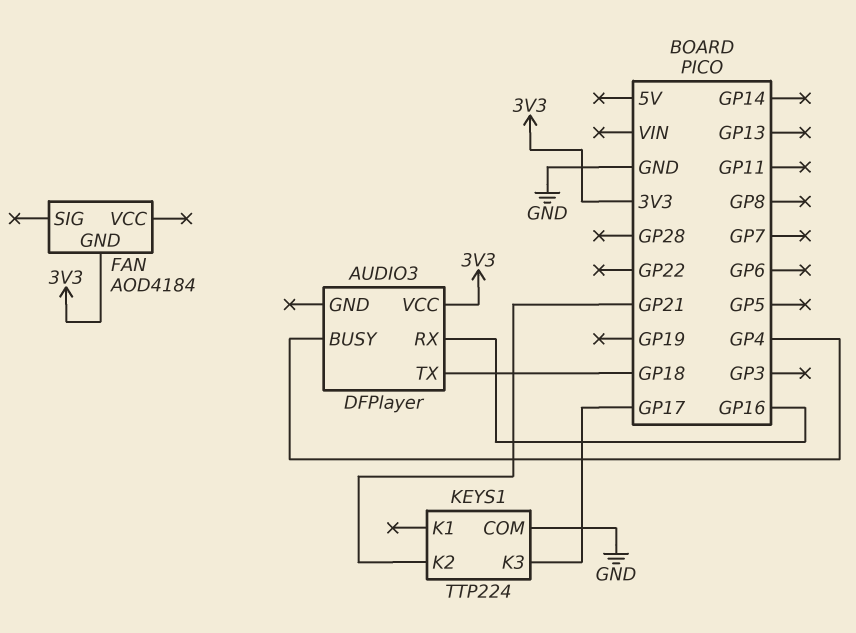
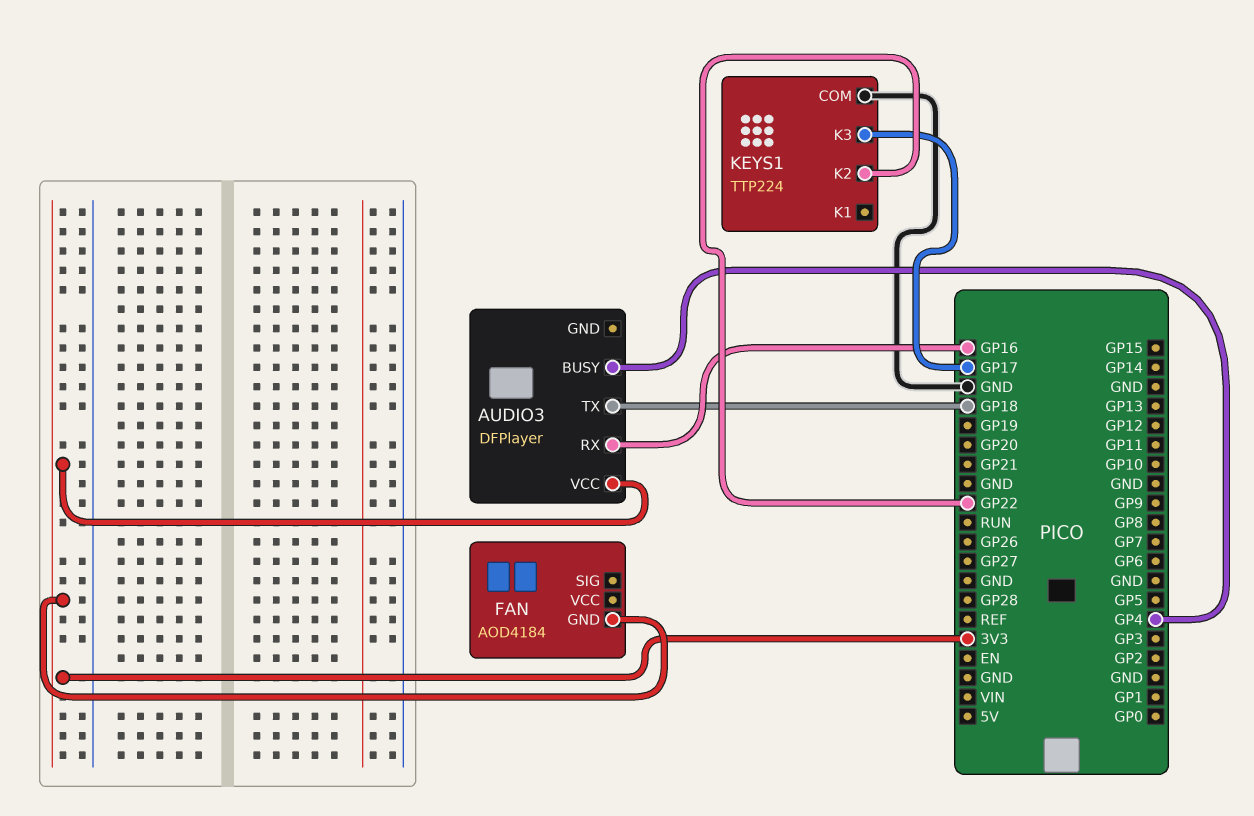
KEYS1 pin K2: GP21 -> GP22

